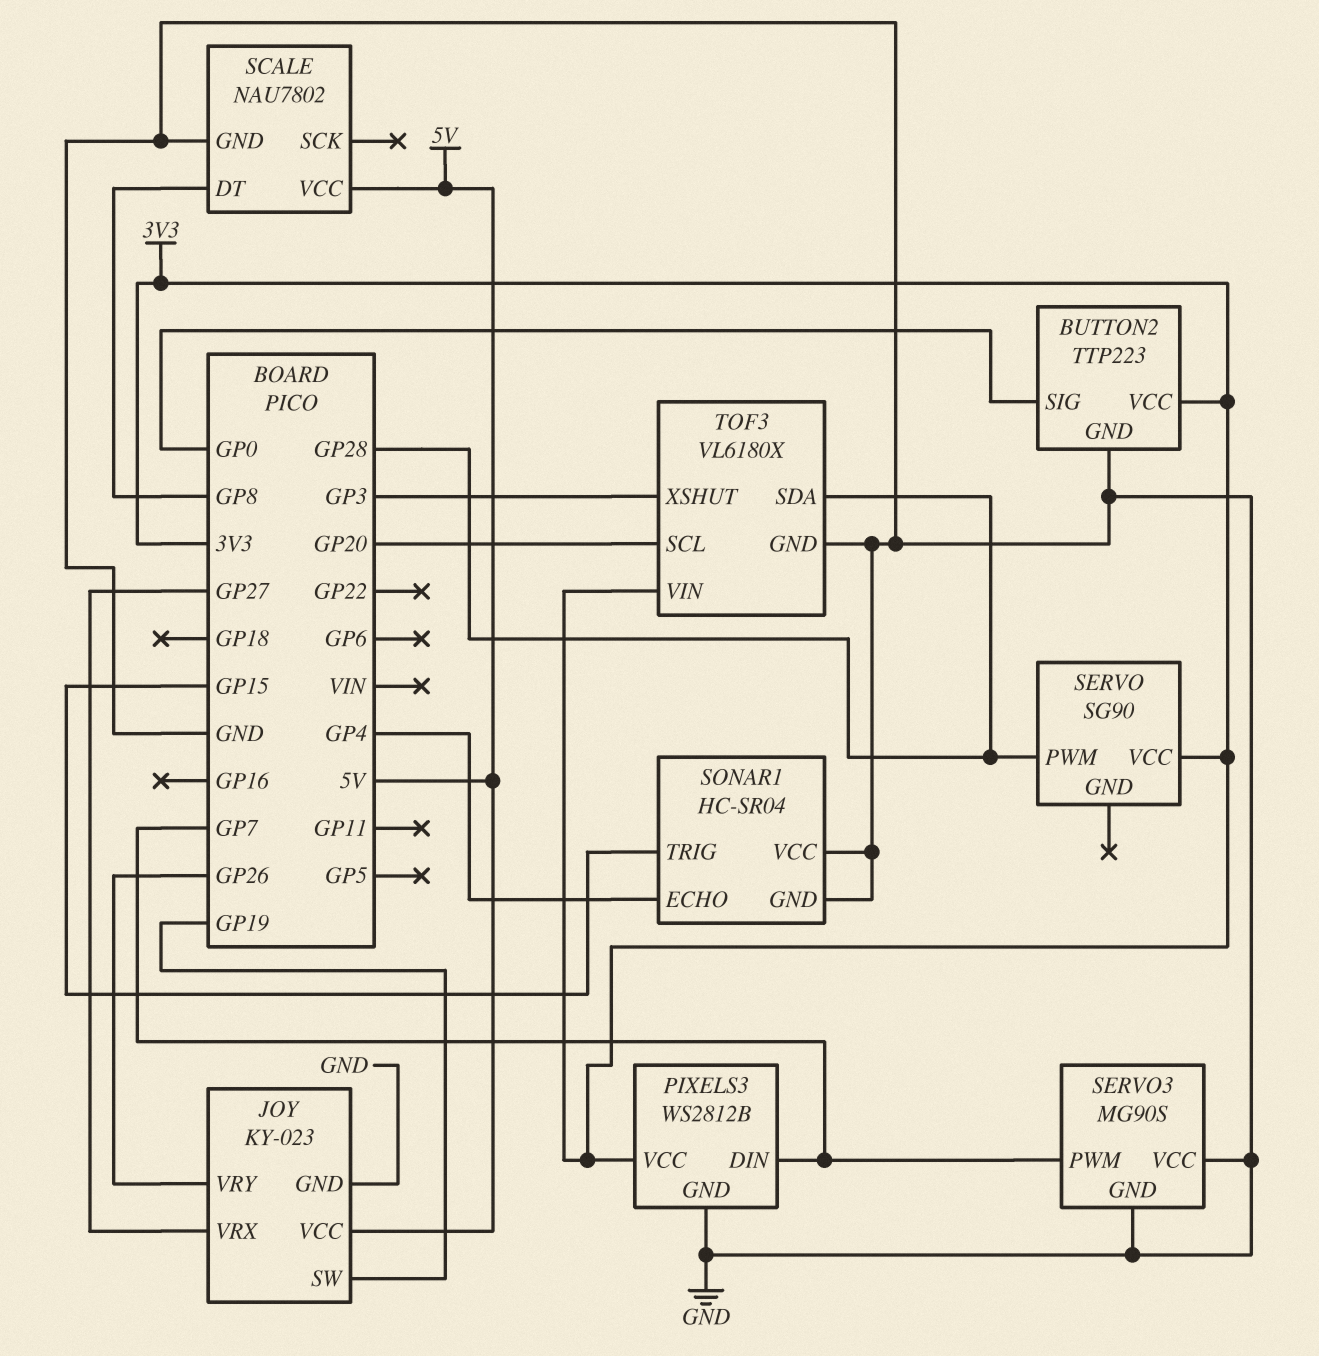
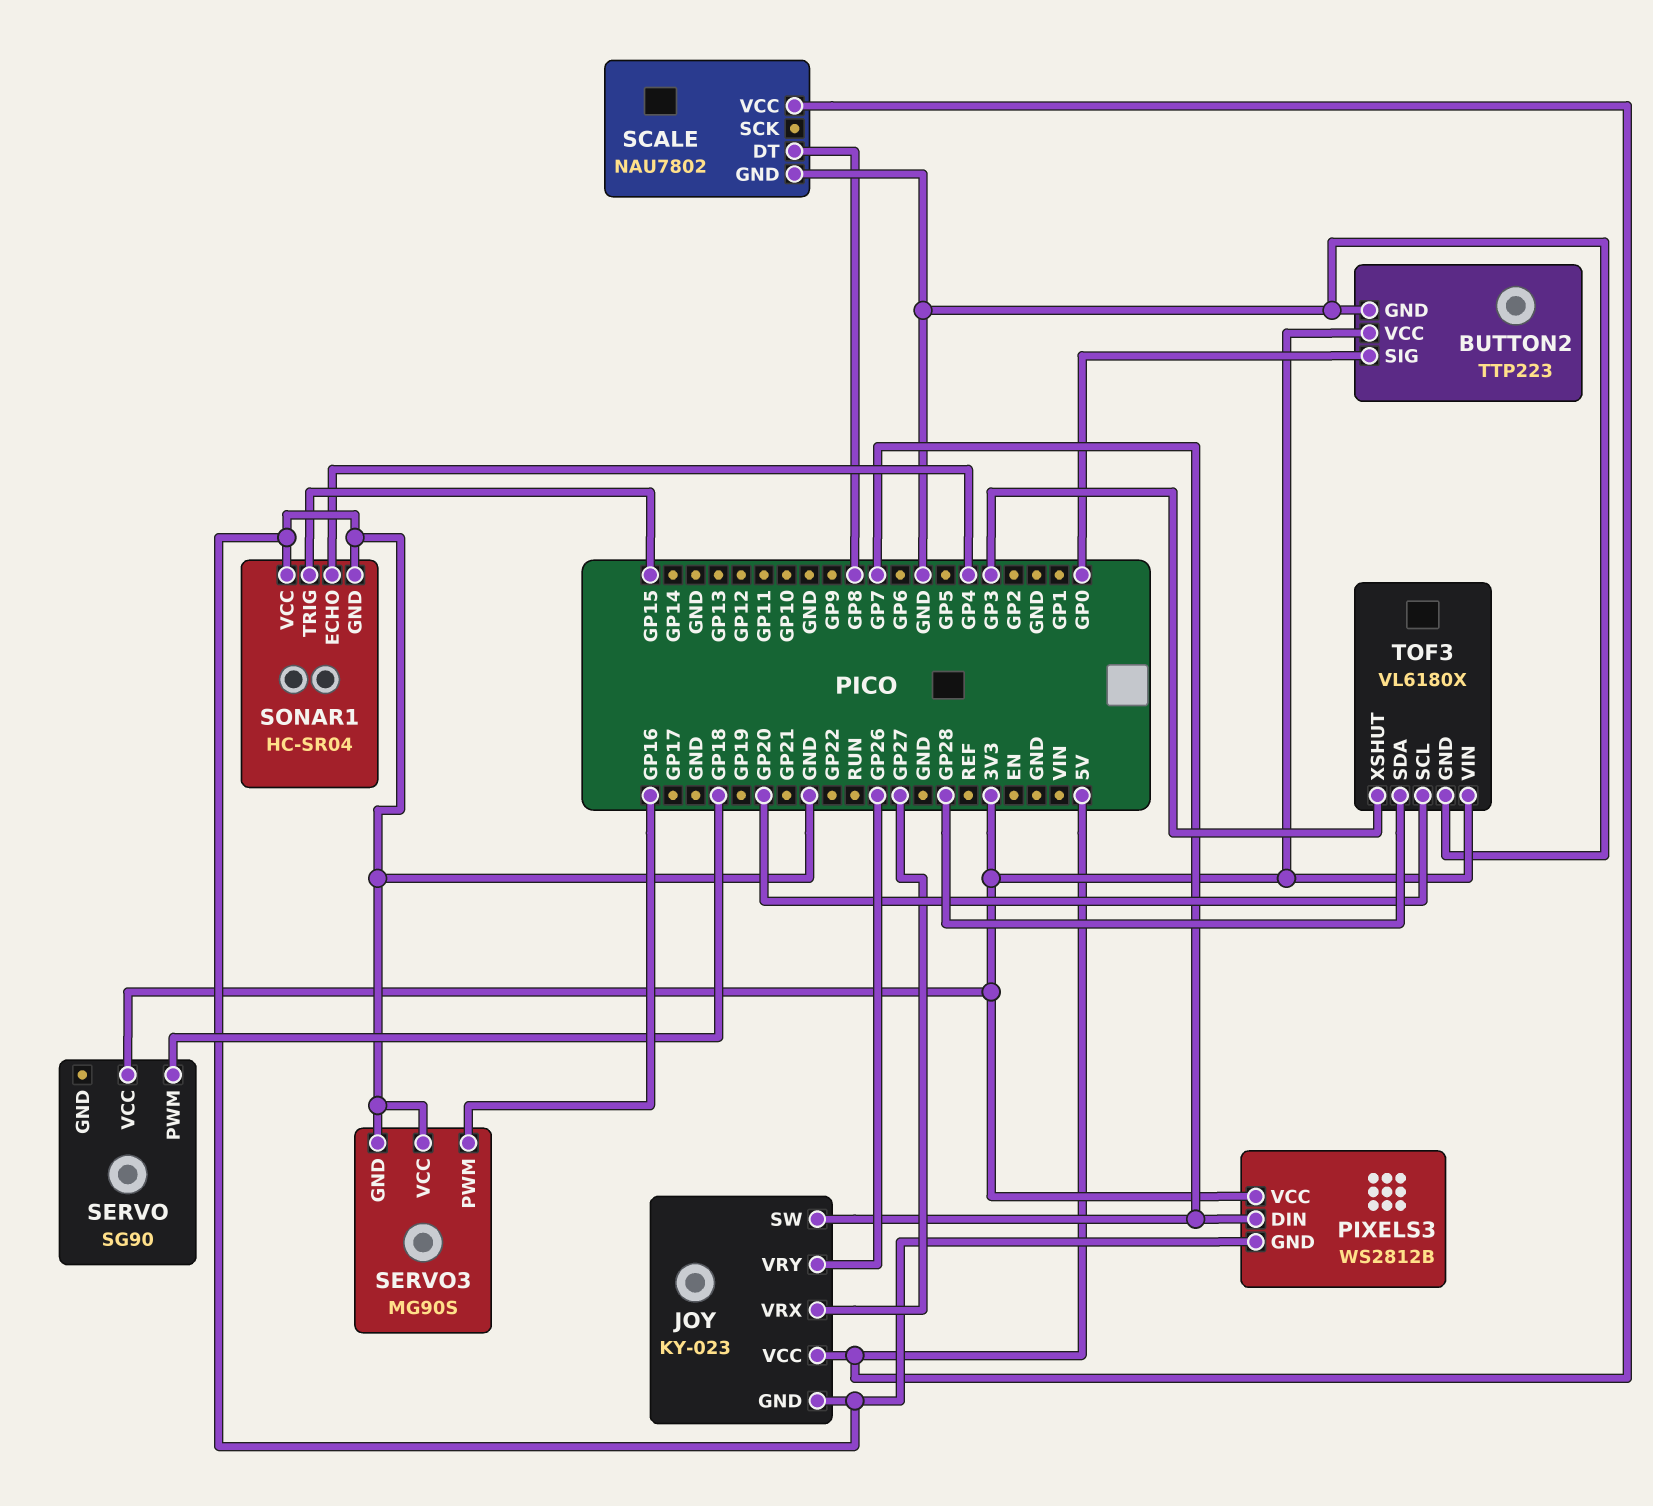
JOY pin SW: GP19 -> GP7
SERVO pin PWM: GP28 -> GP18
SERVO3 pin PWM: GP7 -> GP16

